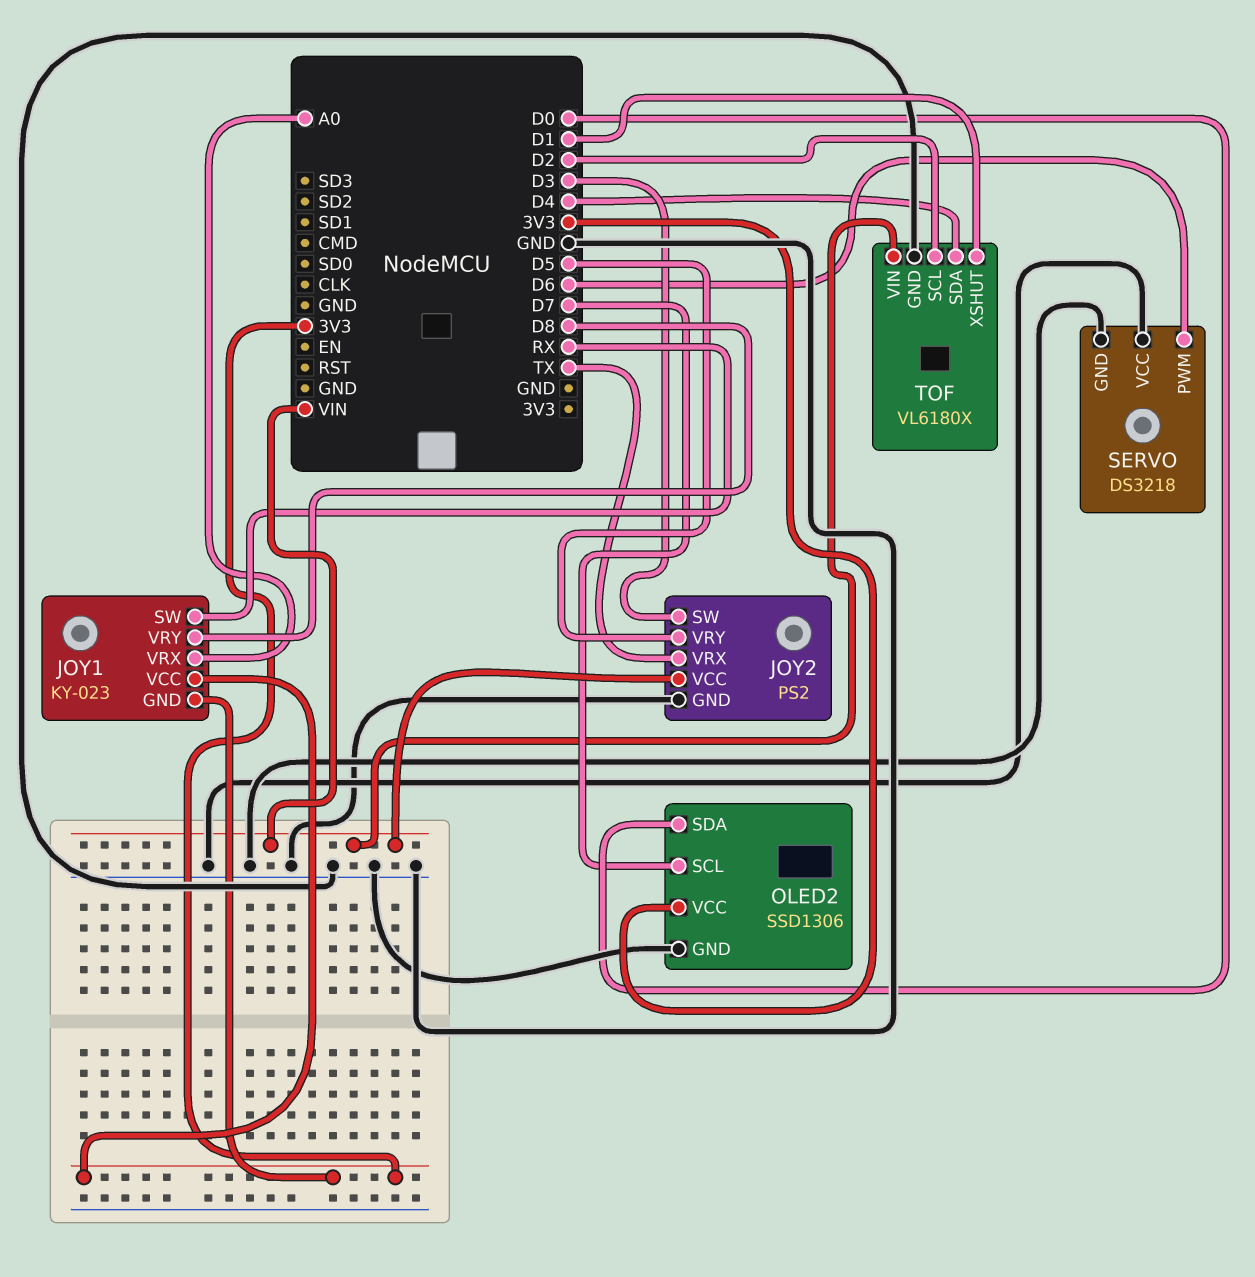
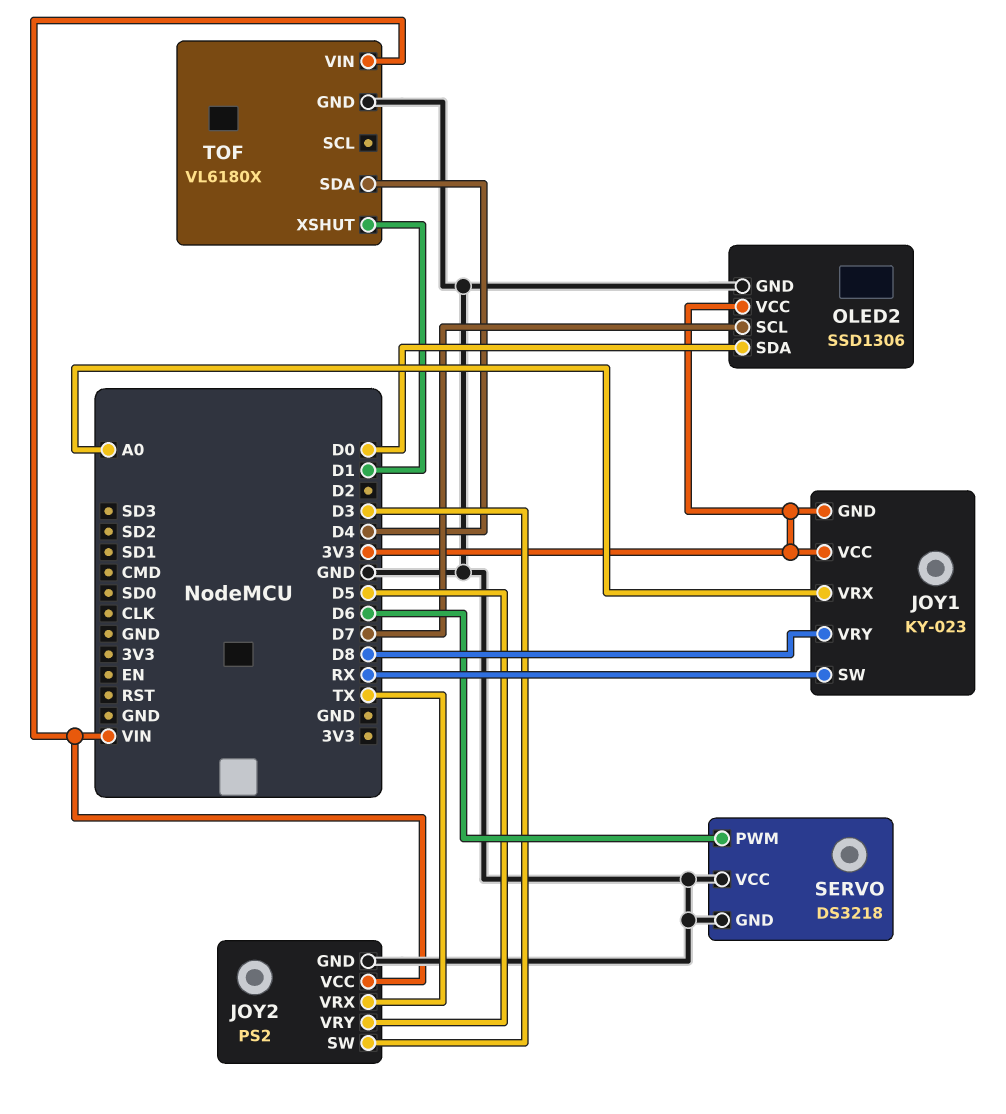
TOF pin SCL: D2 -> none

